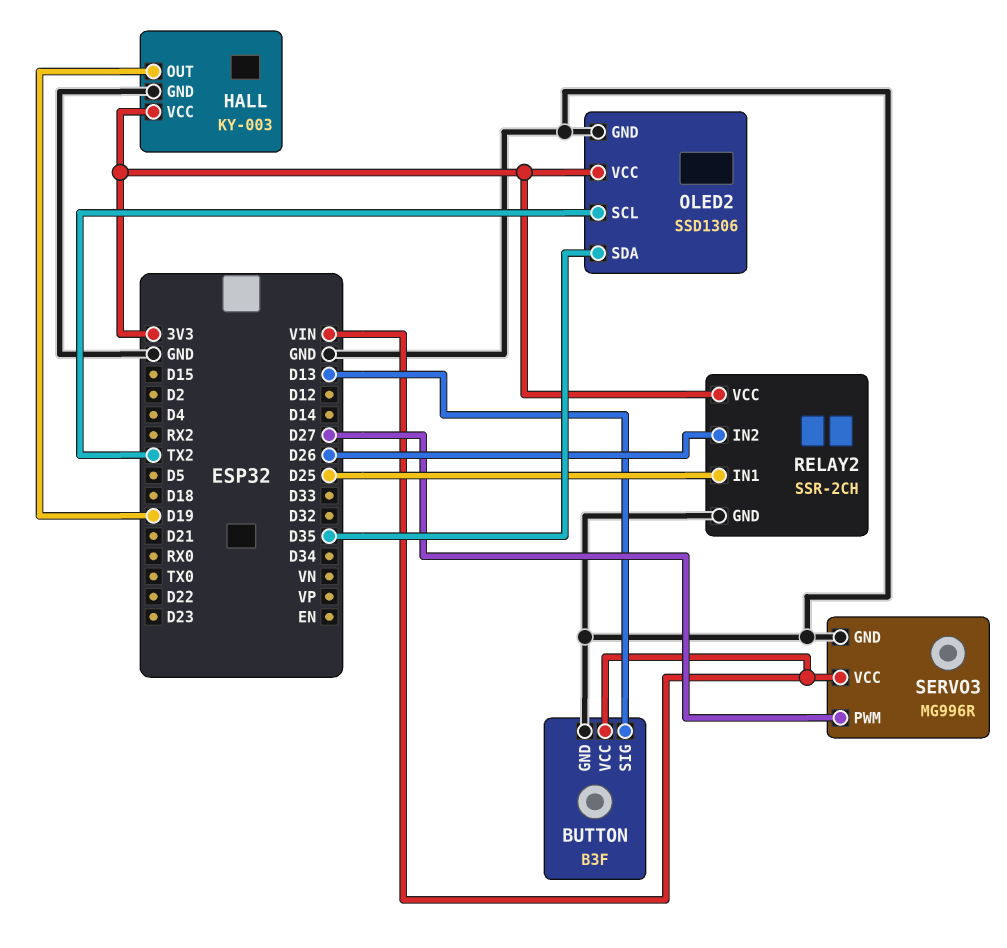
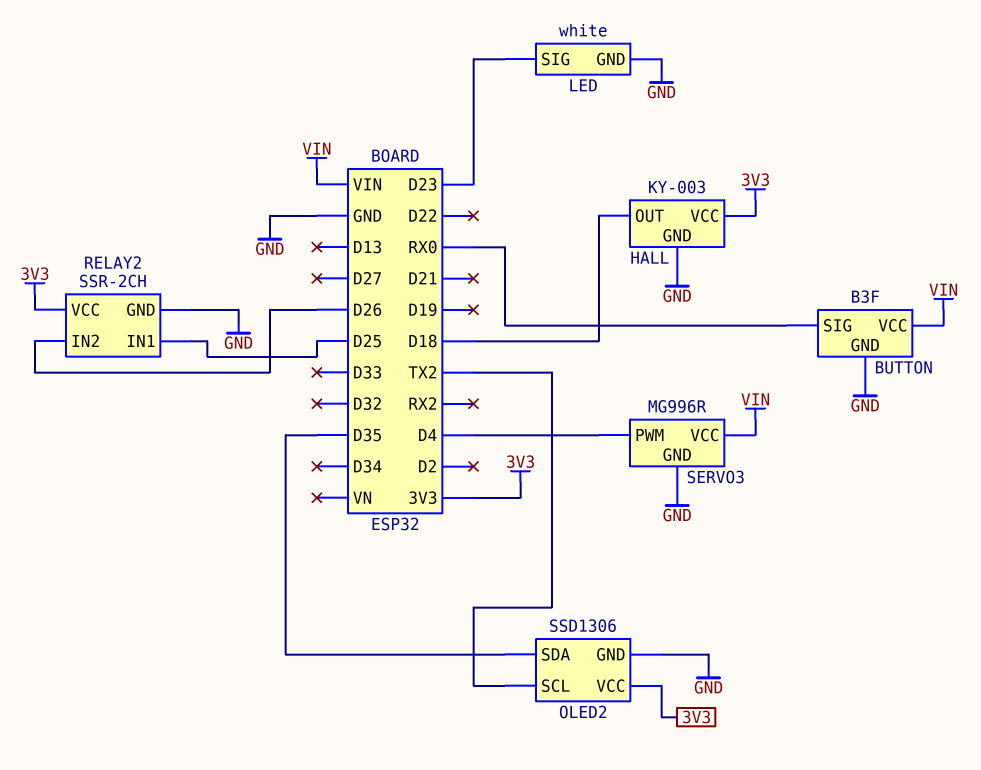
BUTTON pin SIG: D13 -> RX0
HALL pin OUT: D19 -> D18
LED: none -> white
LED pin GND: none -> GND
LED pin SIG: none -> D23
SERVO3 pin PWM: D27 -> D4

